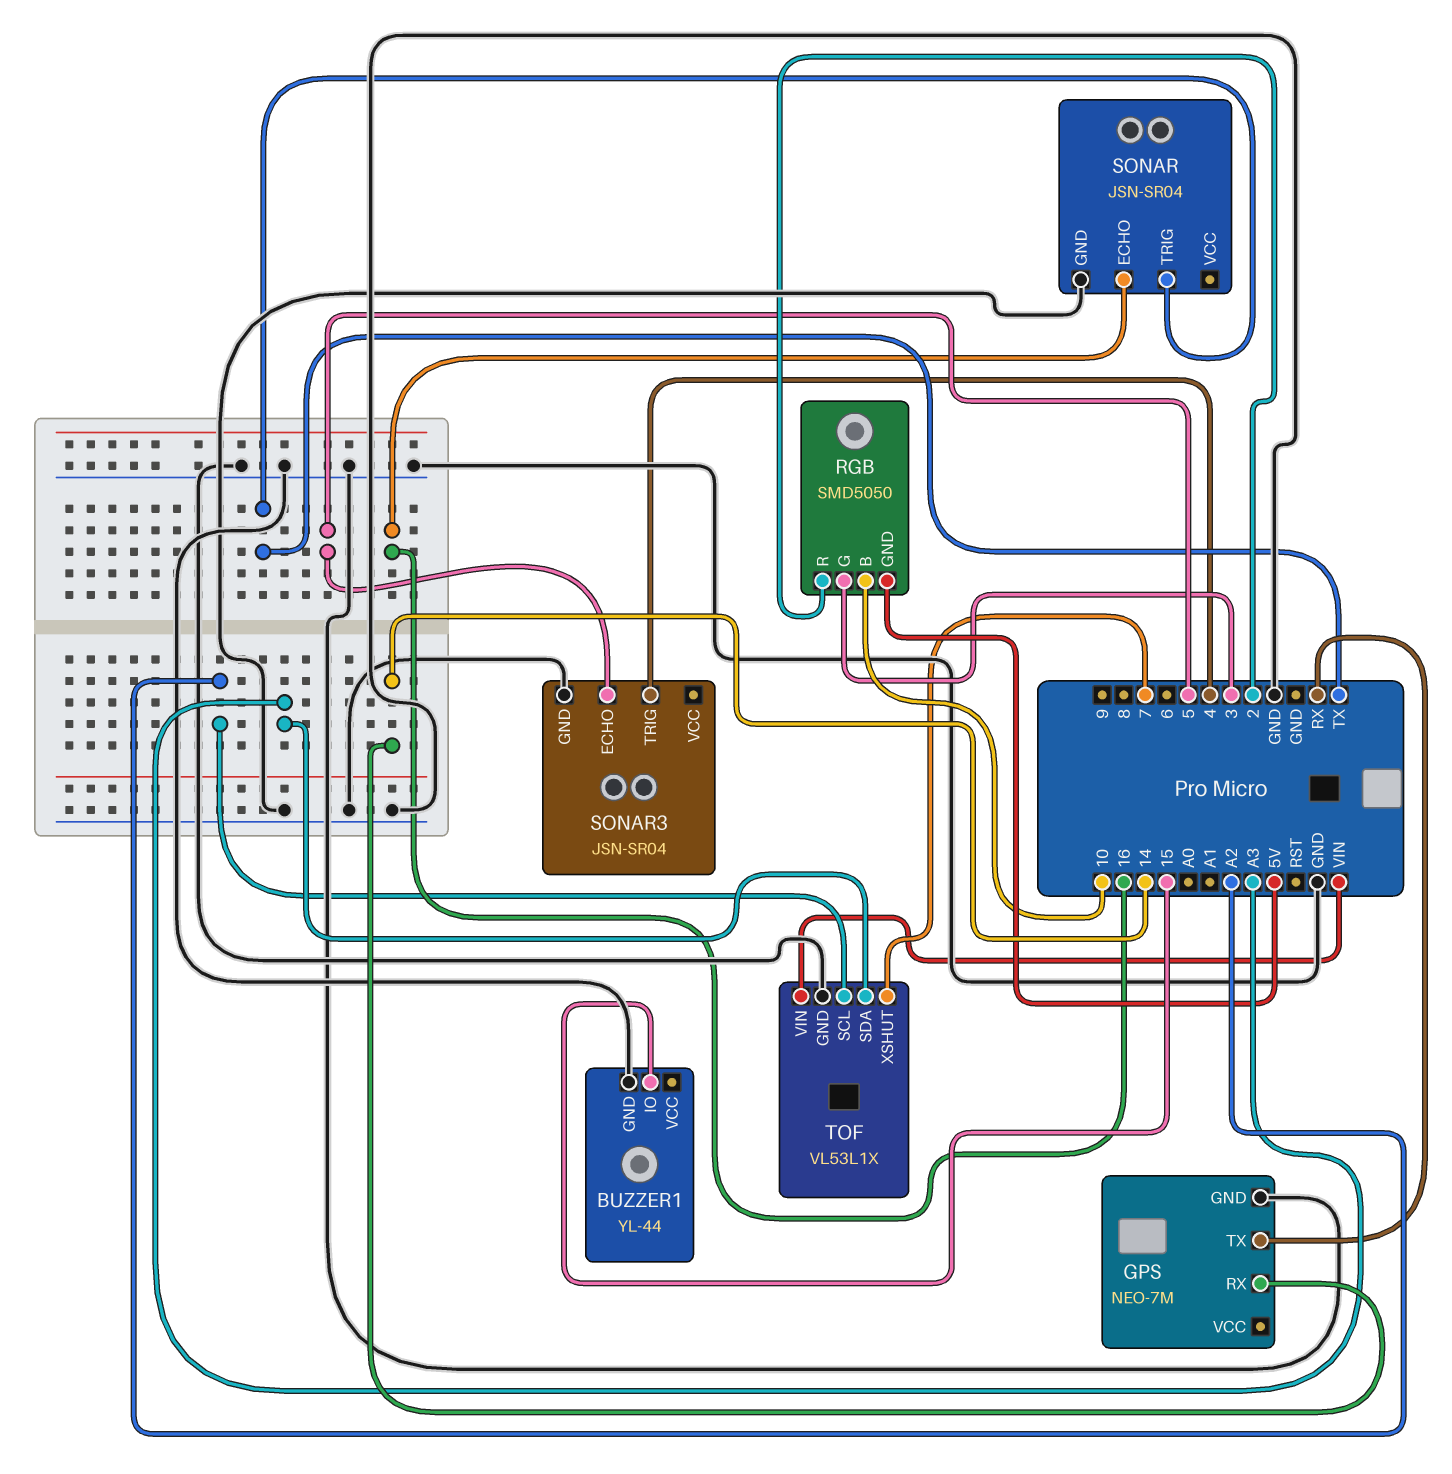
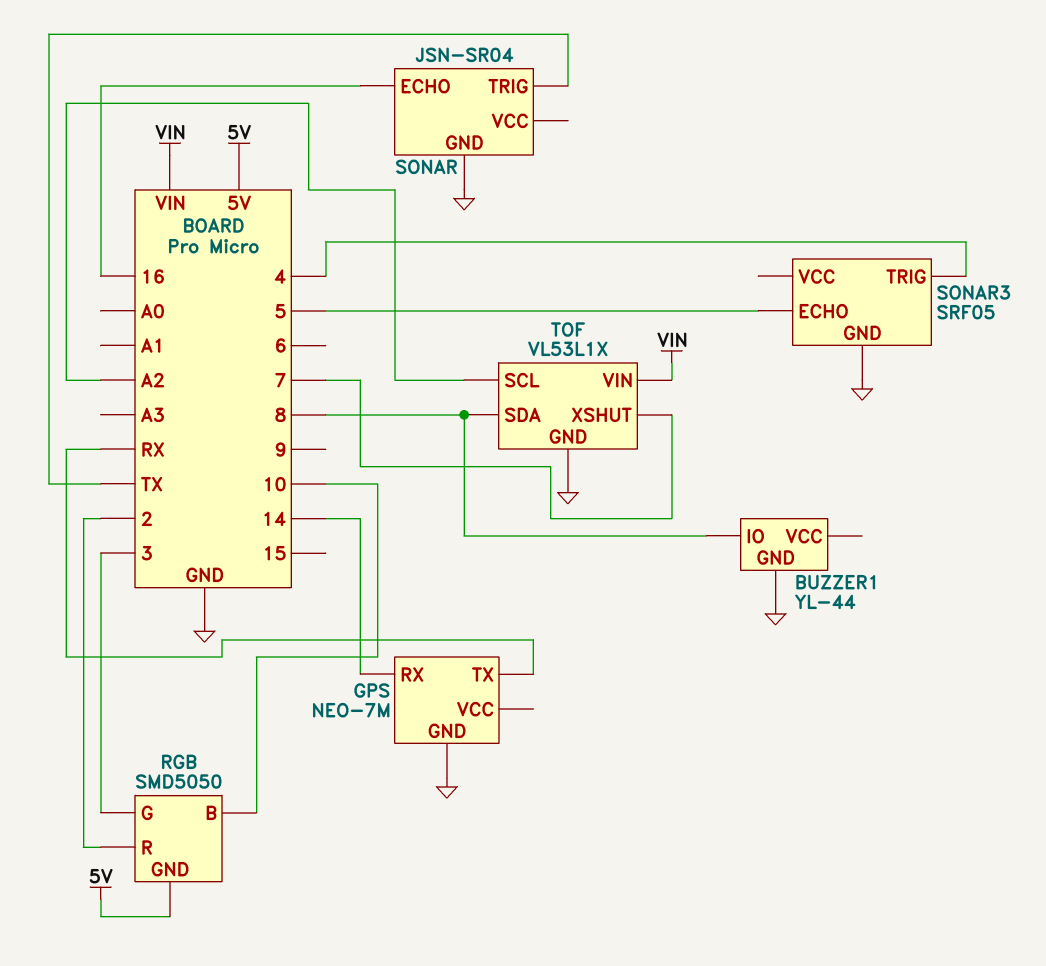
BUZZER1 pin IO: 15 -> 8
SONAR3: JSN-SR04 -> SRF05
TOF pin SDA: A3 -> 8

